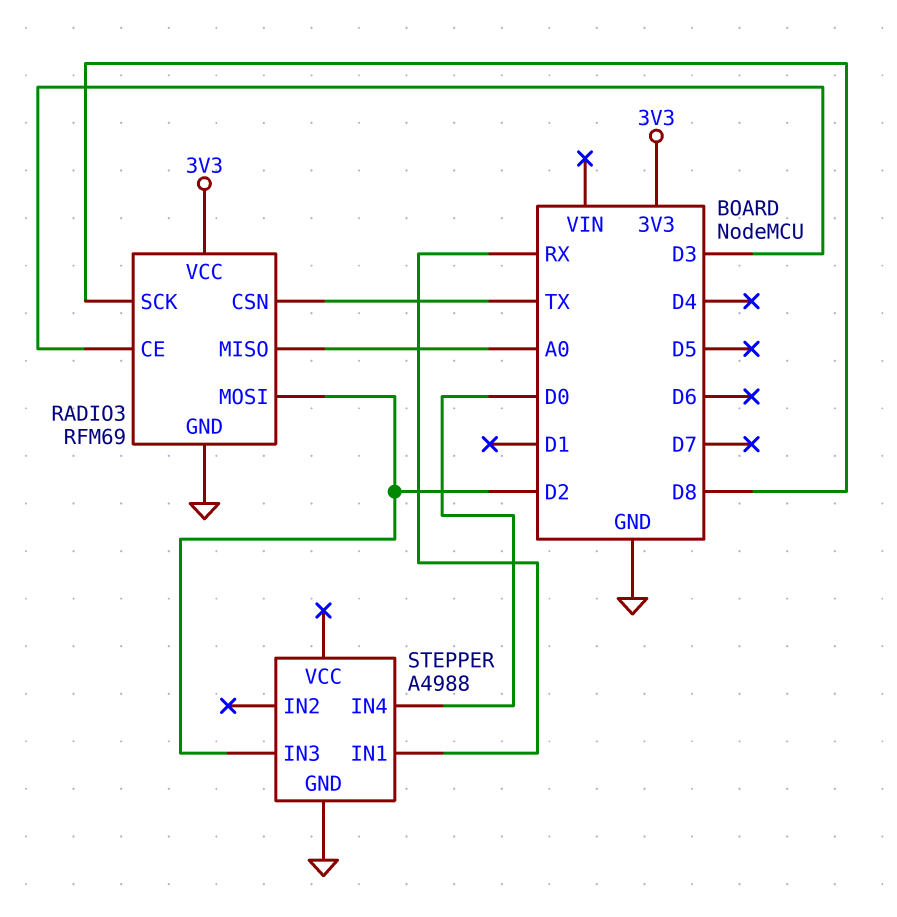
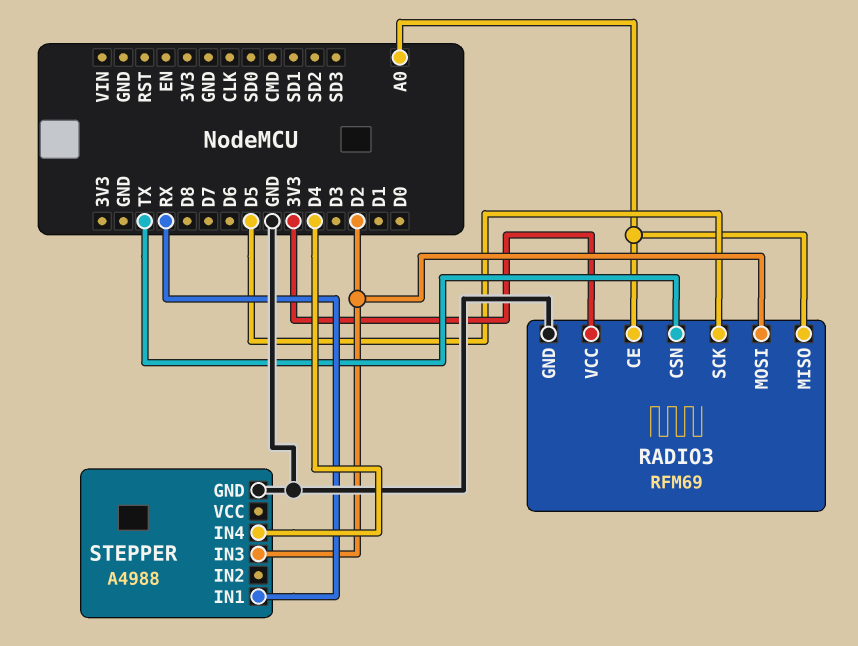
RADIO3 pin CE: D3 -> A0
RADIO3 pin SCK: D8 -> D5
STEPPER pin IN4: D0 -> D4

